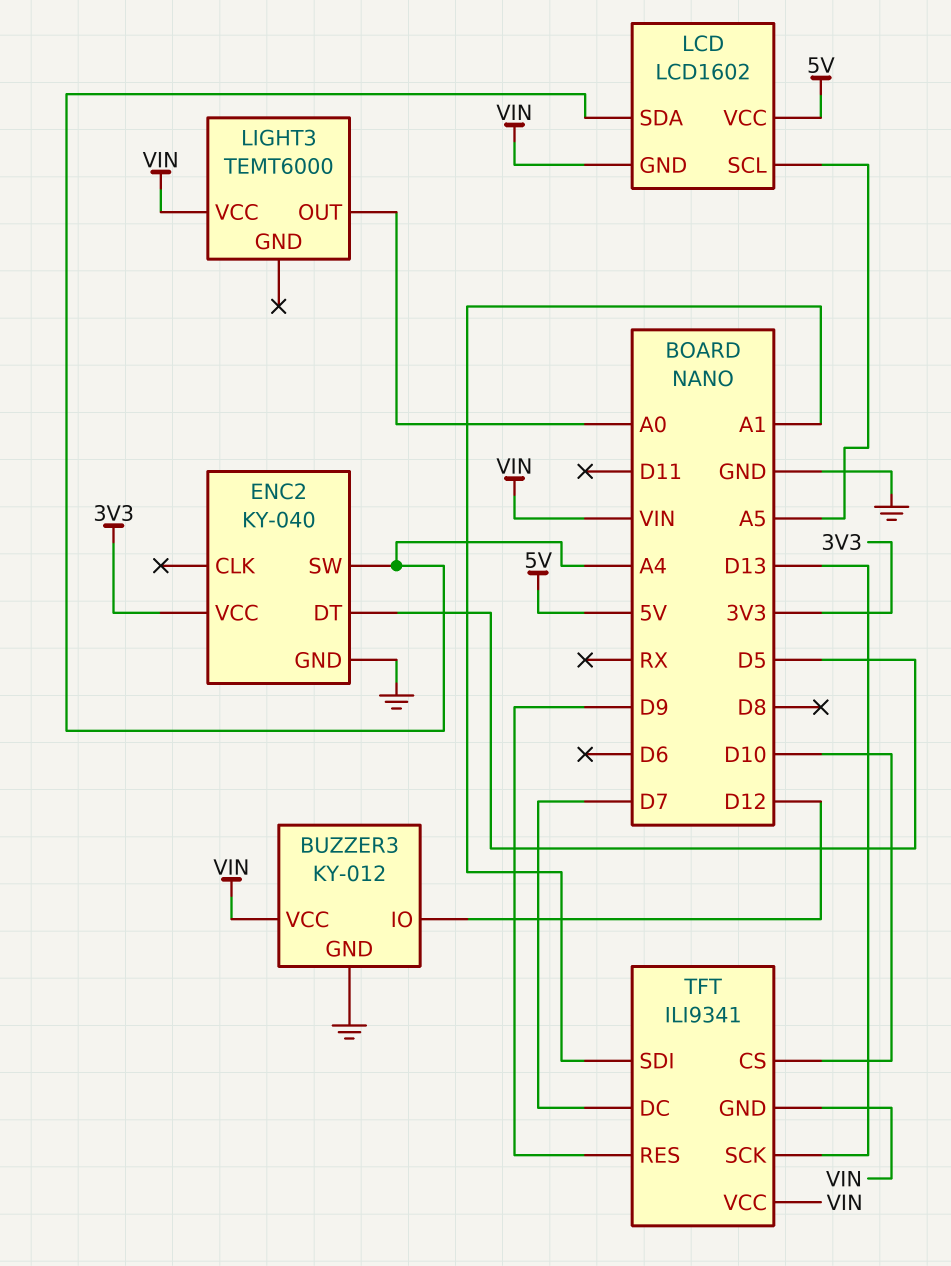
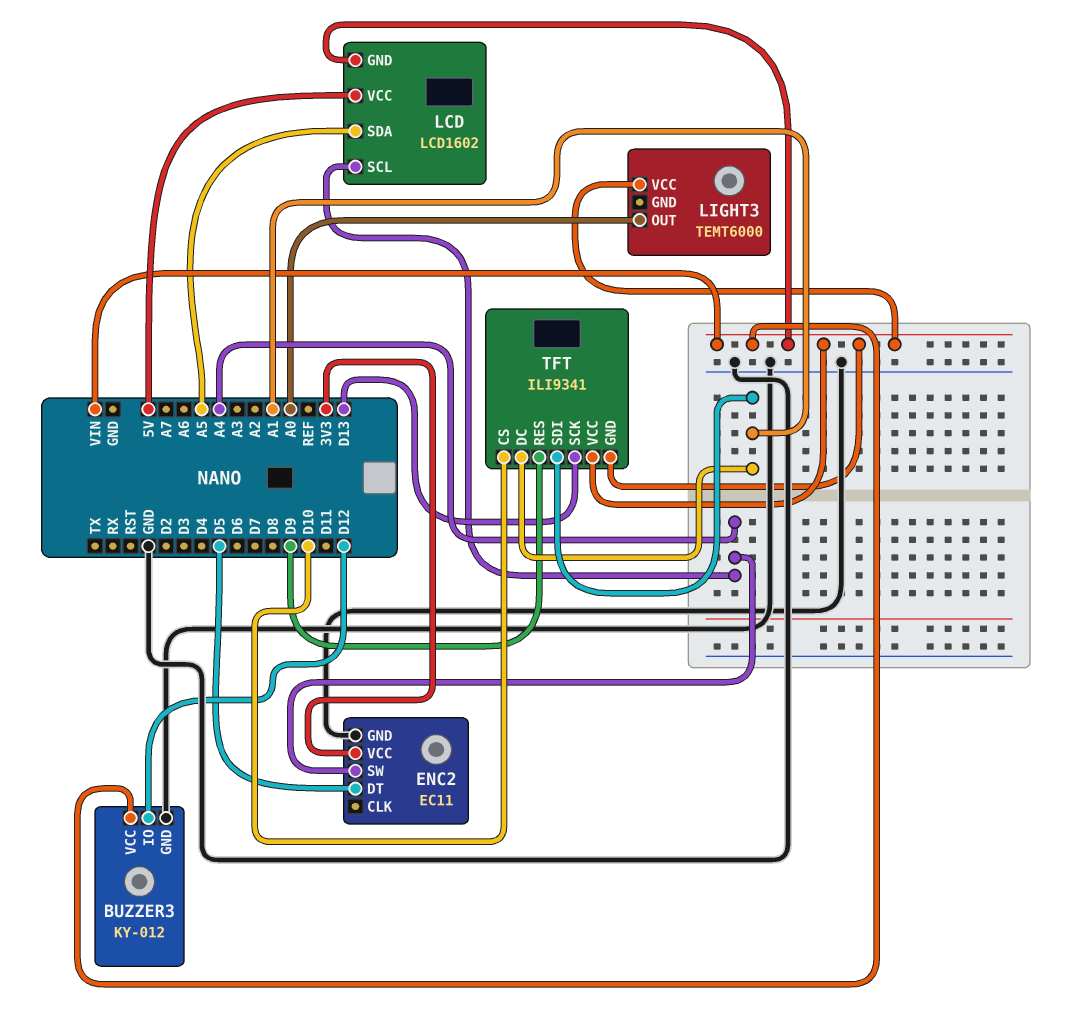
ENC2: KY-040 -> EC11
LCD pin SCL: A5 -> A4
LCD pin SDA: A4 -> A5
TFT pin DC: D7 -> A1

